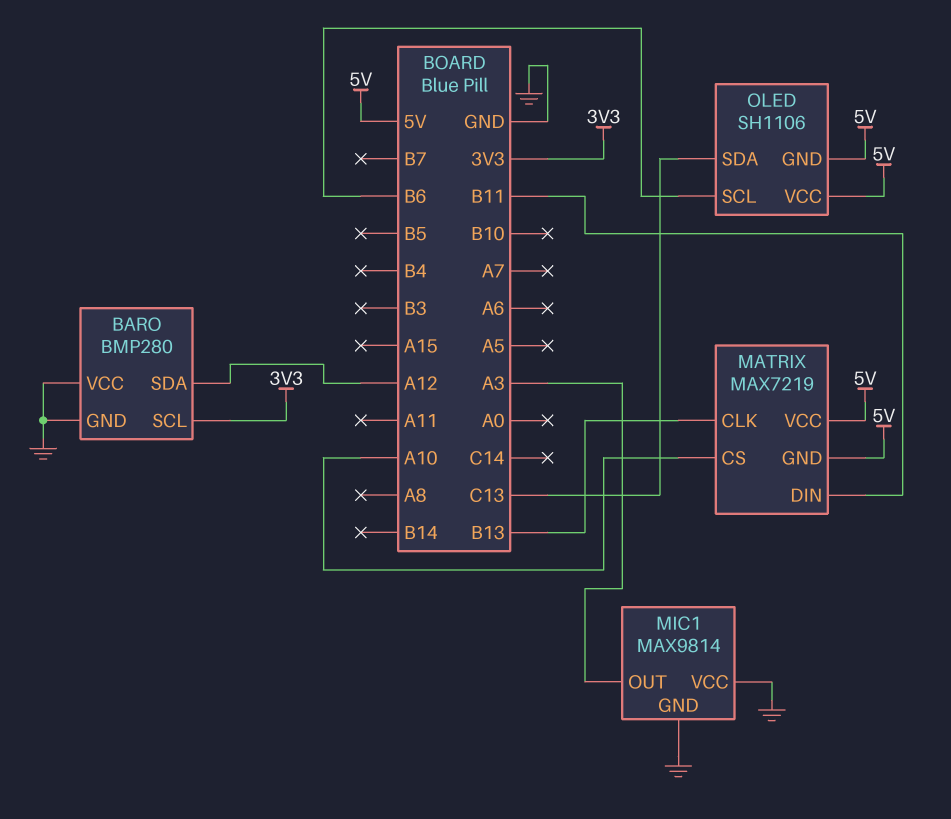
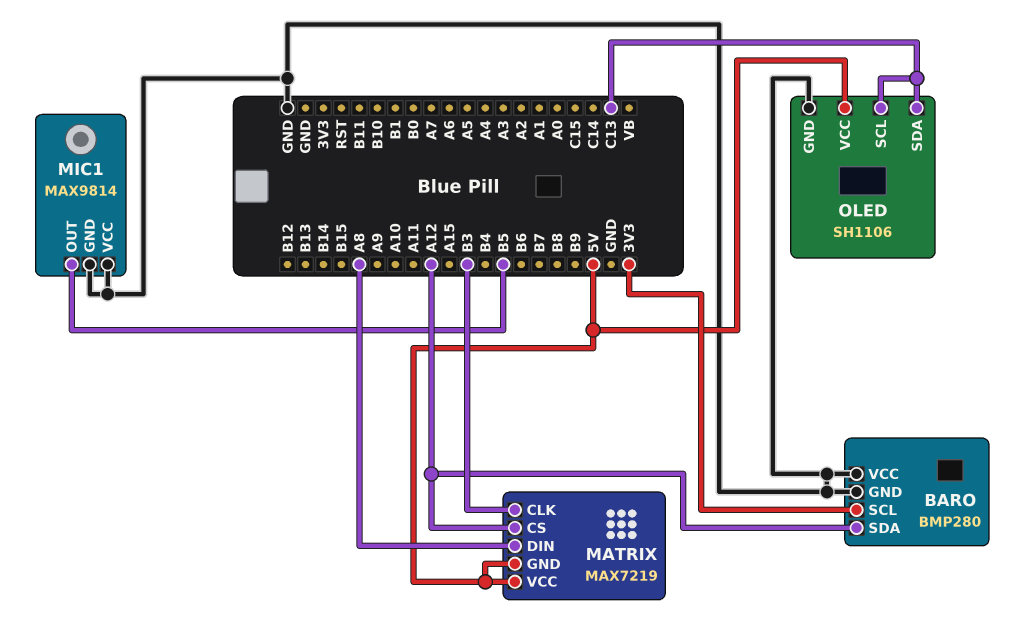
MATRIX pin CLK: B13 -> B3
MATRIX pin CS: A10 -> A12
MATRIX pin DIN: B11 -> A8
MIC1 pin OUT: A3 -> B5
OLED pin GND: 5V -> GND
OLED pin SCL: B6 -> C13

